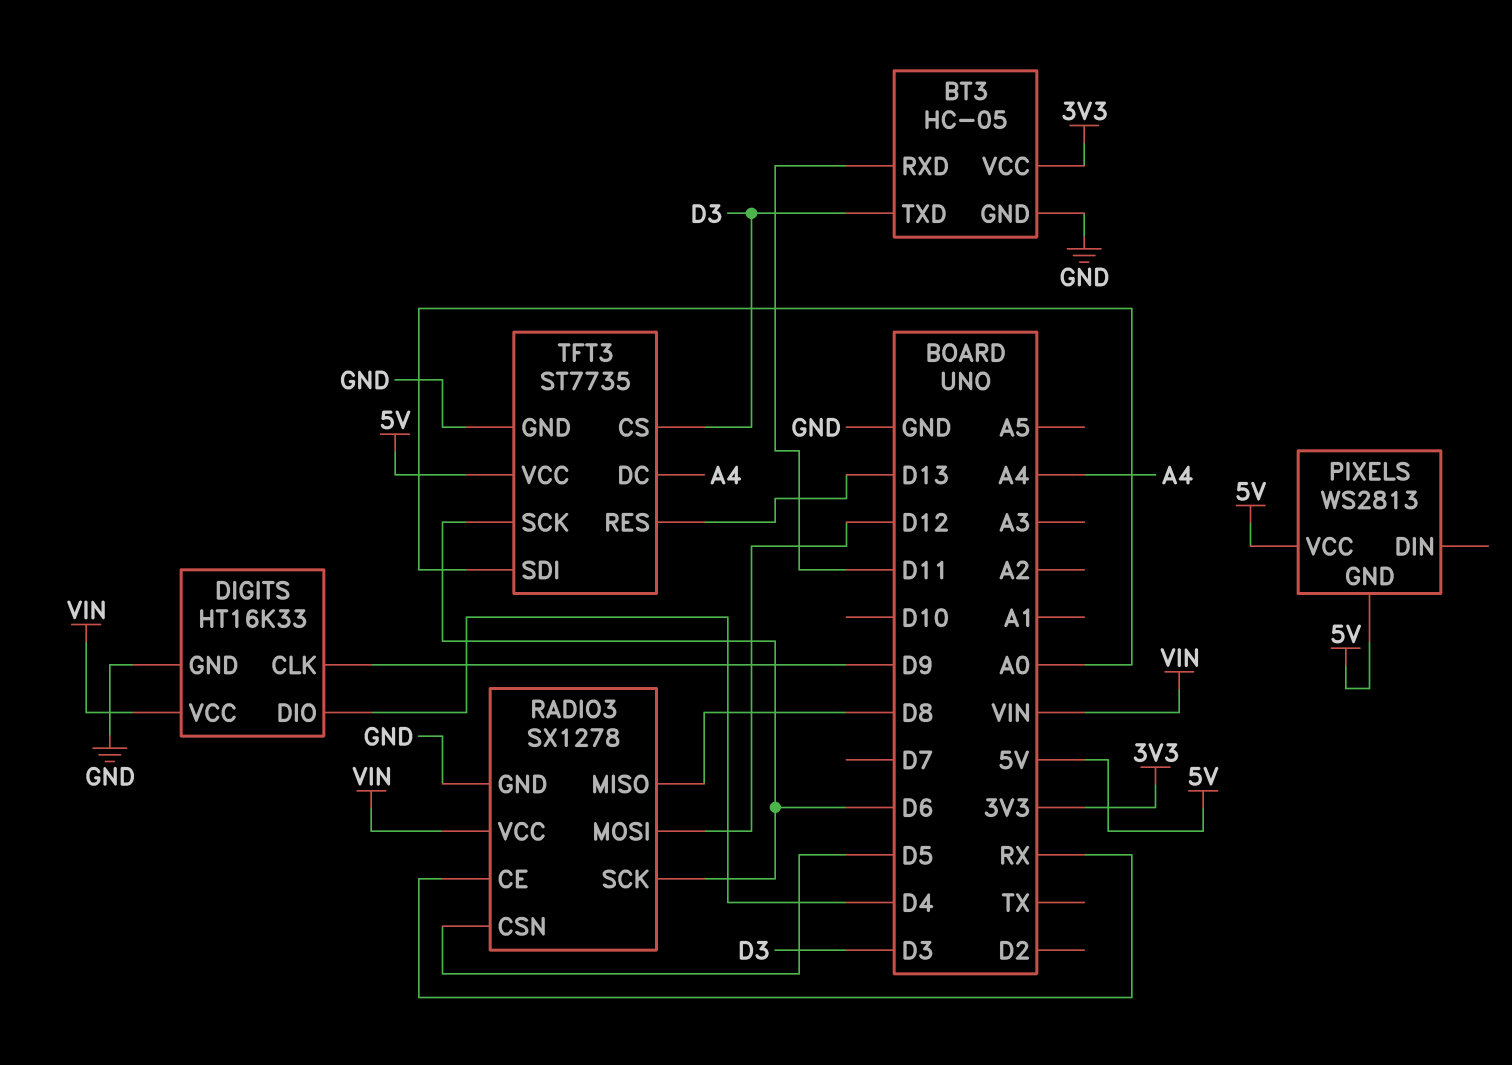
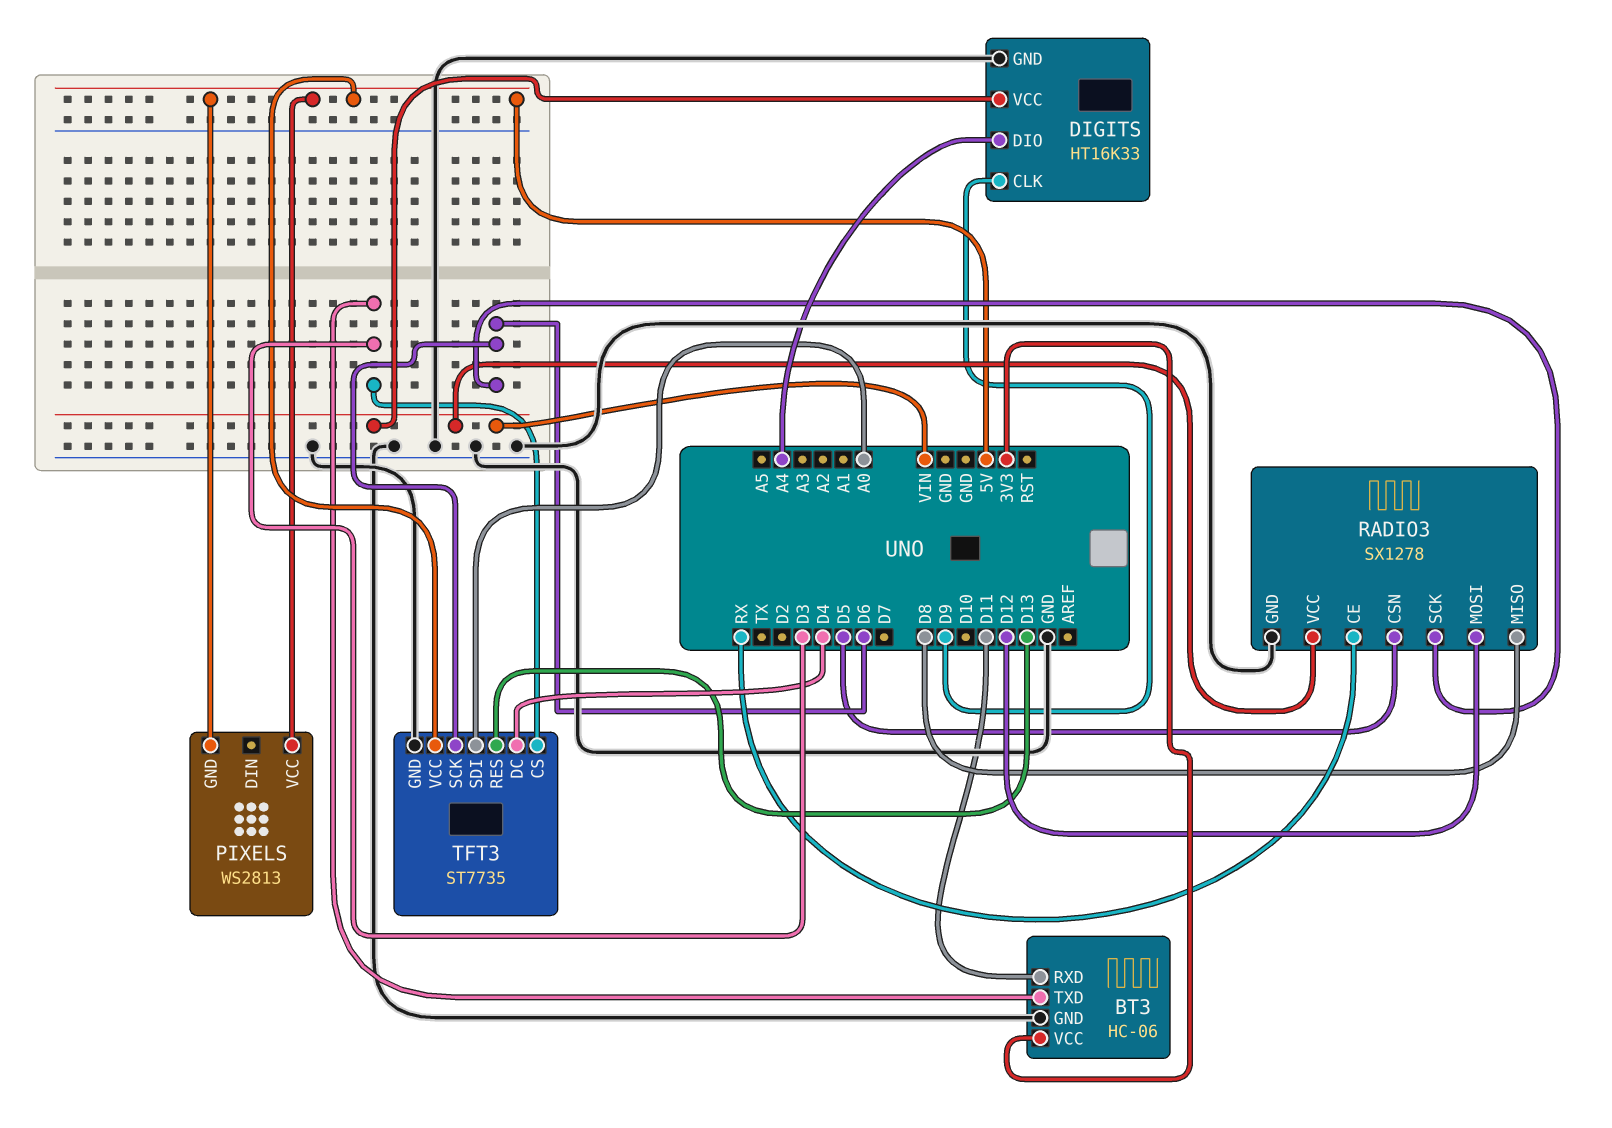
BT3: HC-05 -> HC-06
DIGITS pin DIO: D4 -> A4
TFT3 pin DC: A4 -> D4

